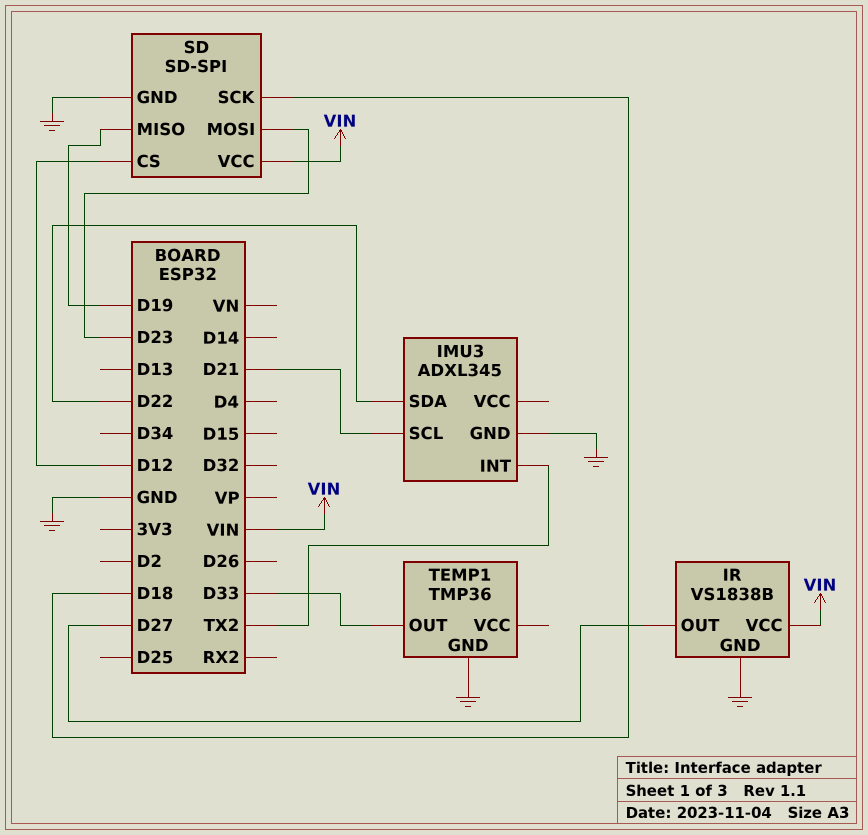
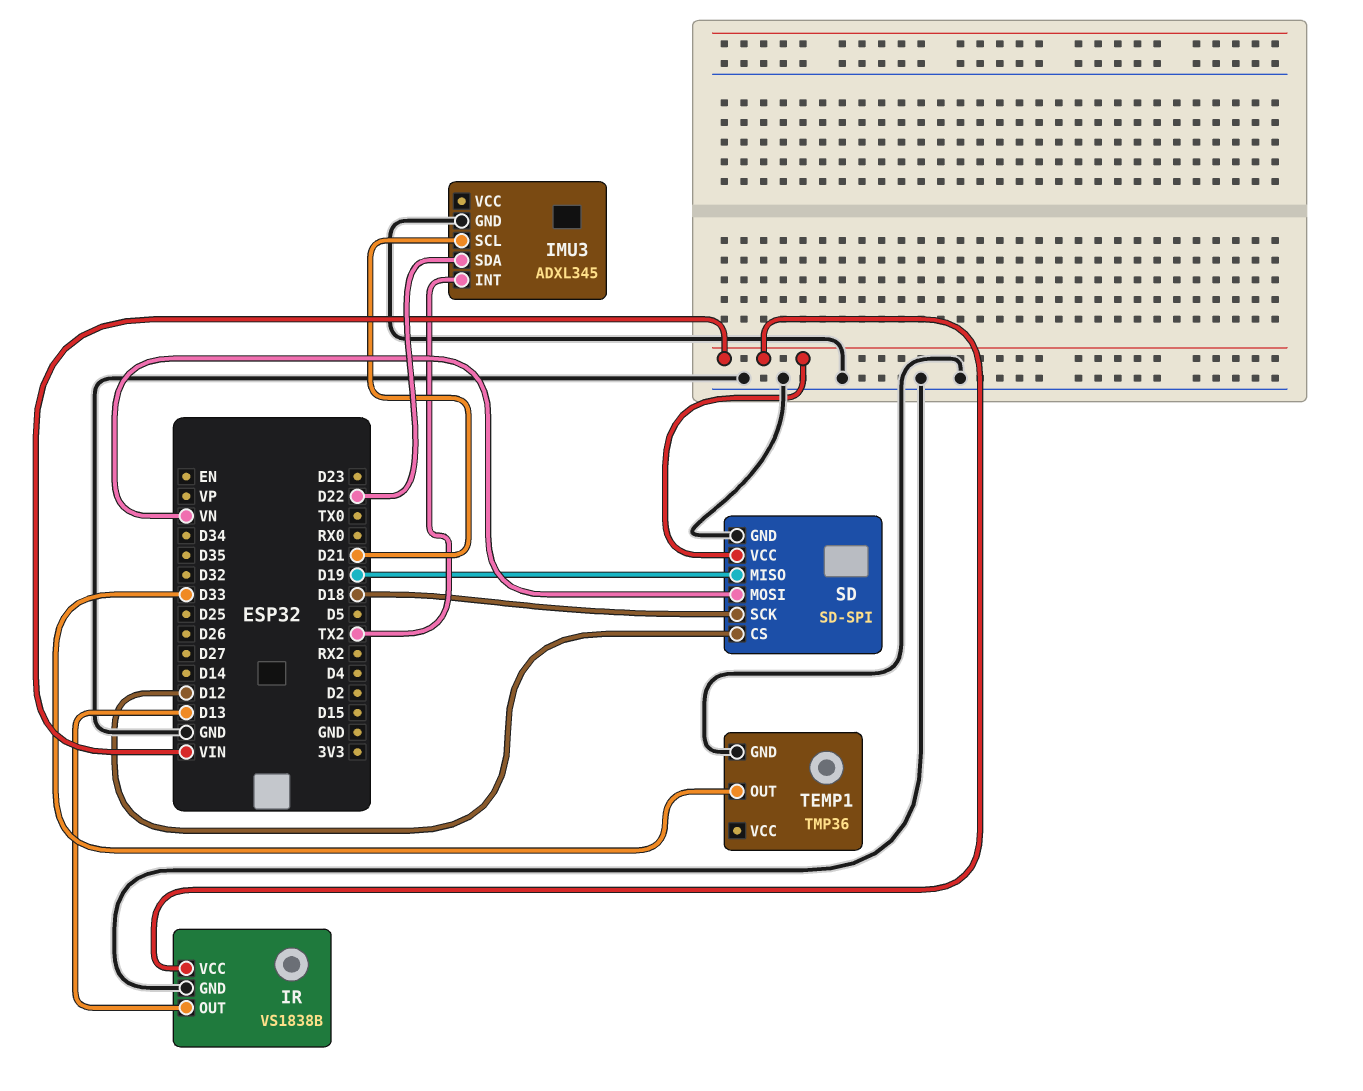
IR pin OUT: D27 -> D13
SD pin MOSI: D23 -> VN

